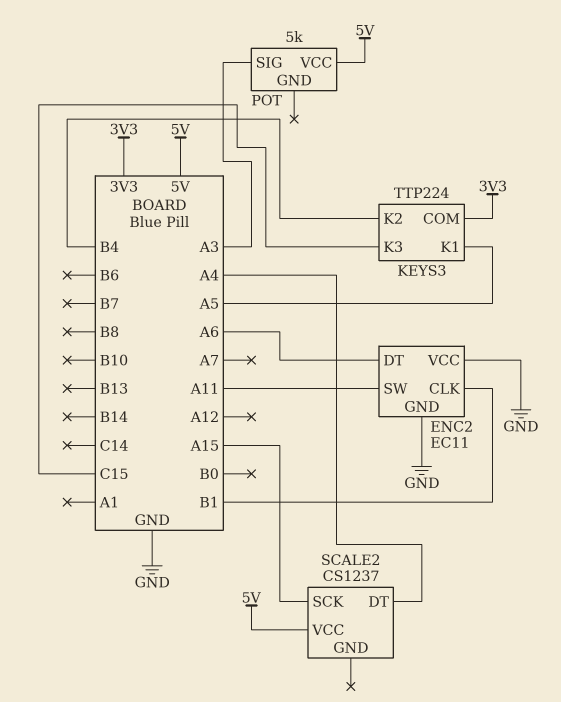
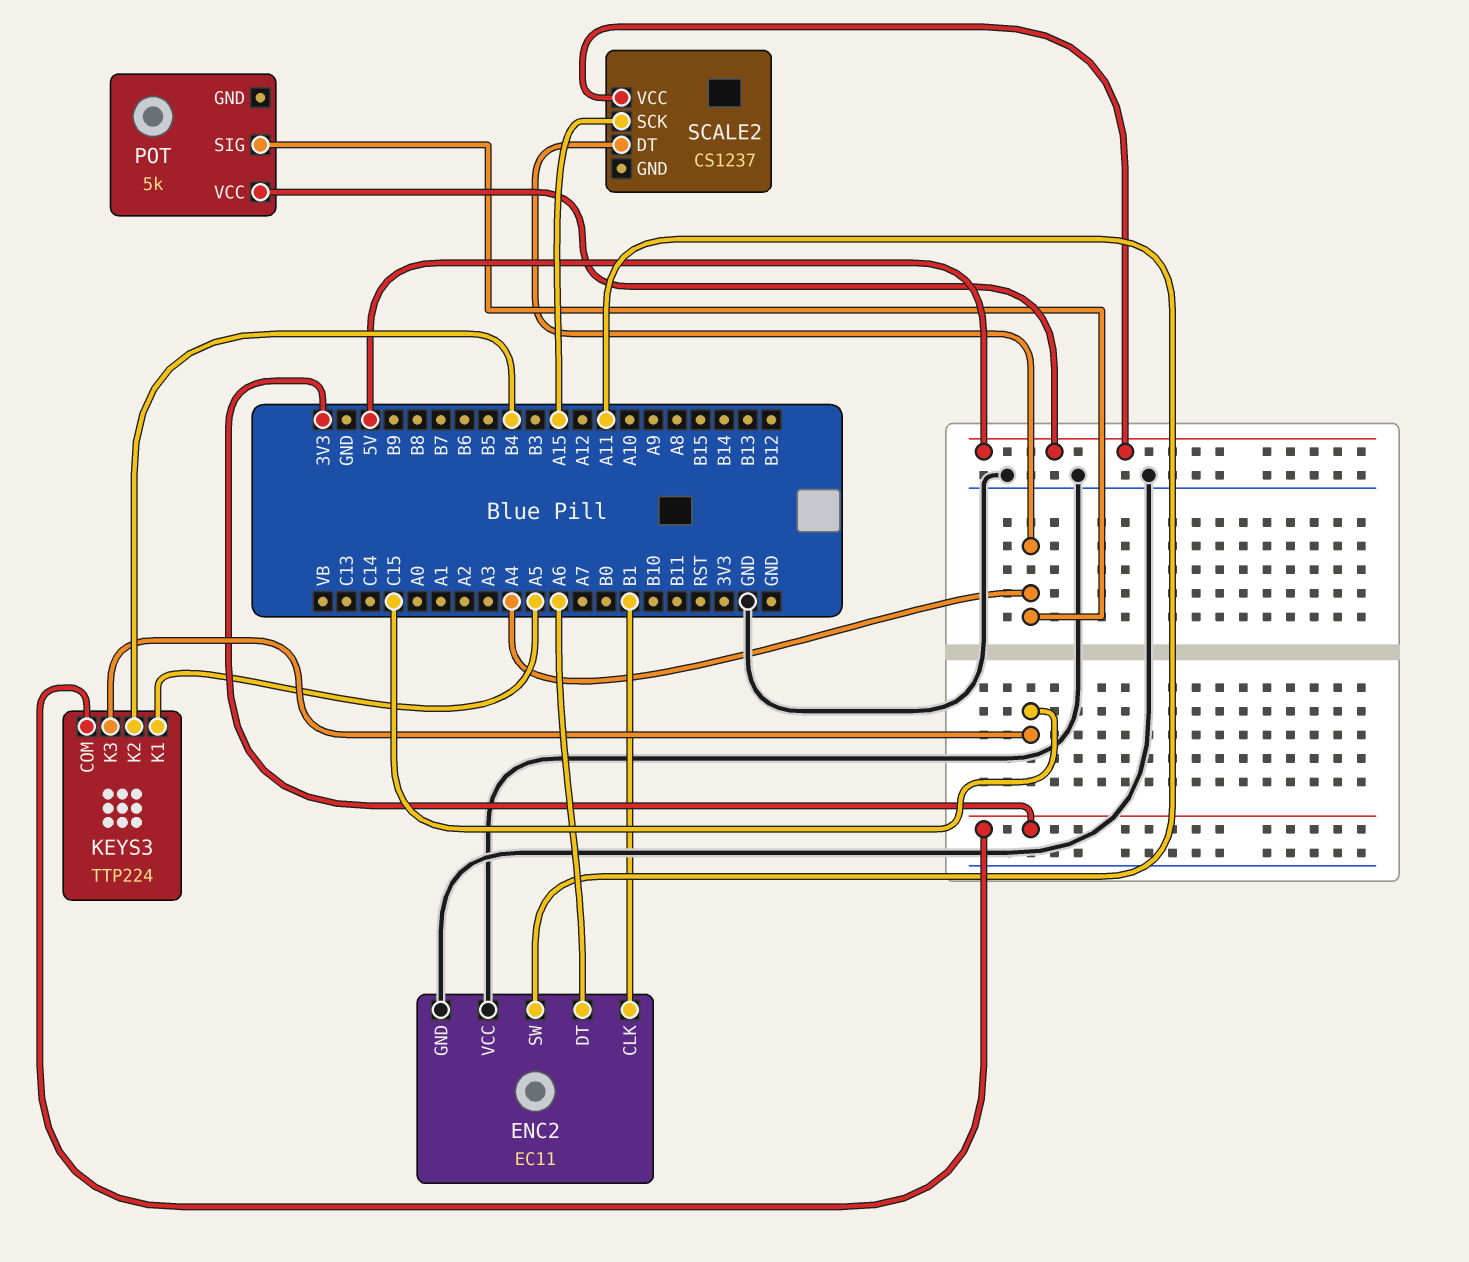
POT pin SIG: A3 -> A4

